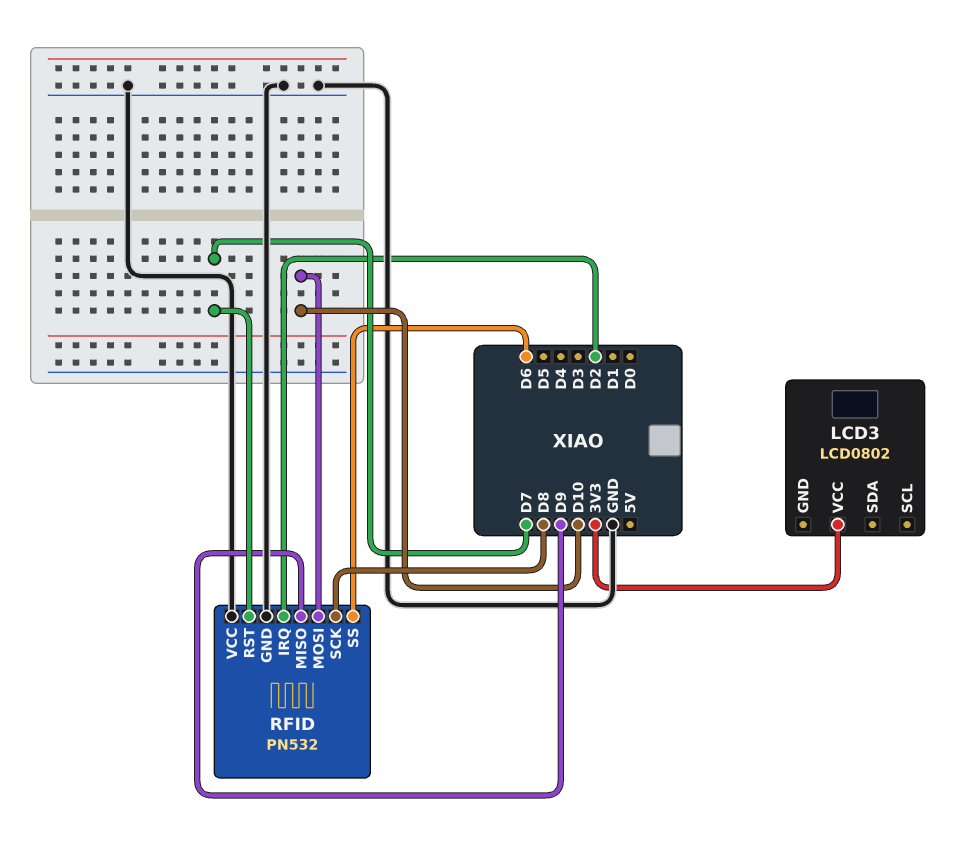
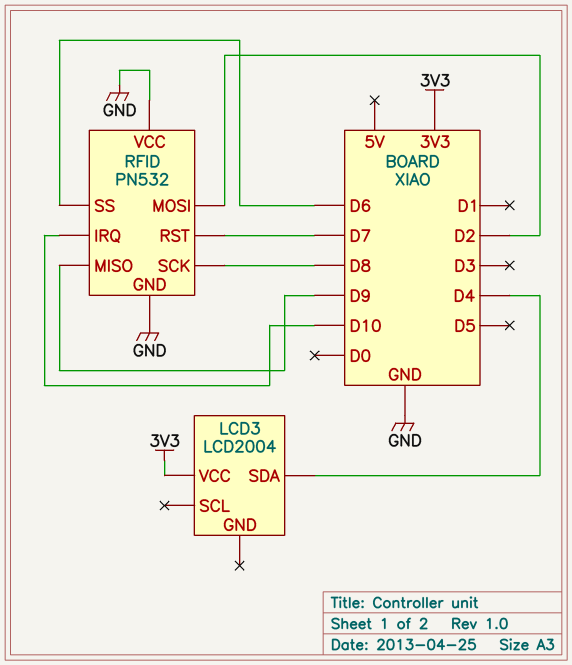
LCD3: LCD0802 -> LCD2004
LCD3 pin SDA: none -> D4
RFID pin IRQ: D2 -> D10
RFID pin MOSI: D10 -> D2

